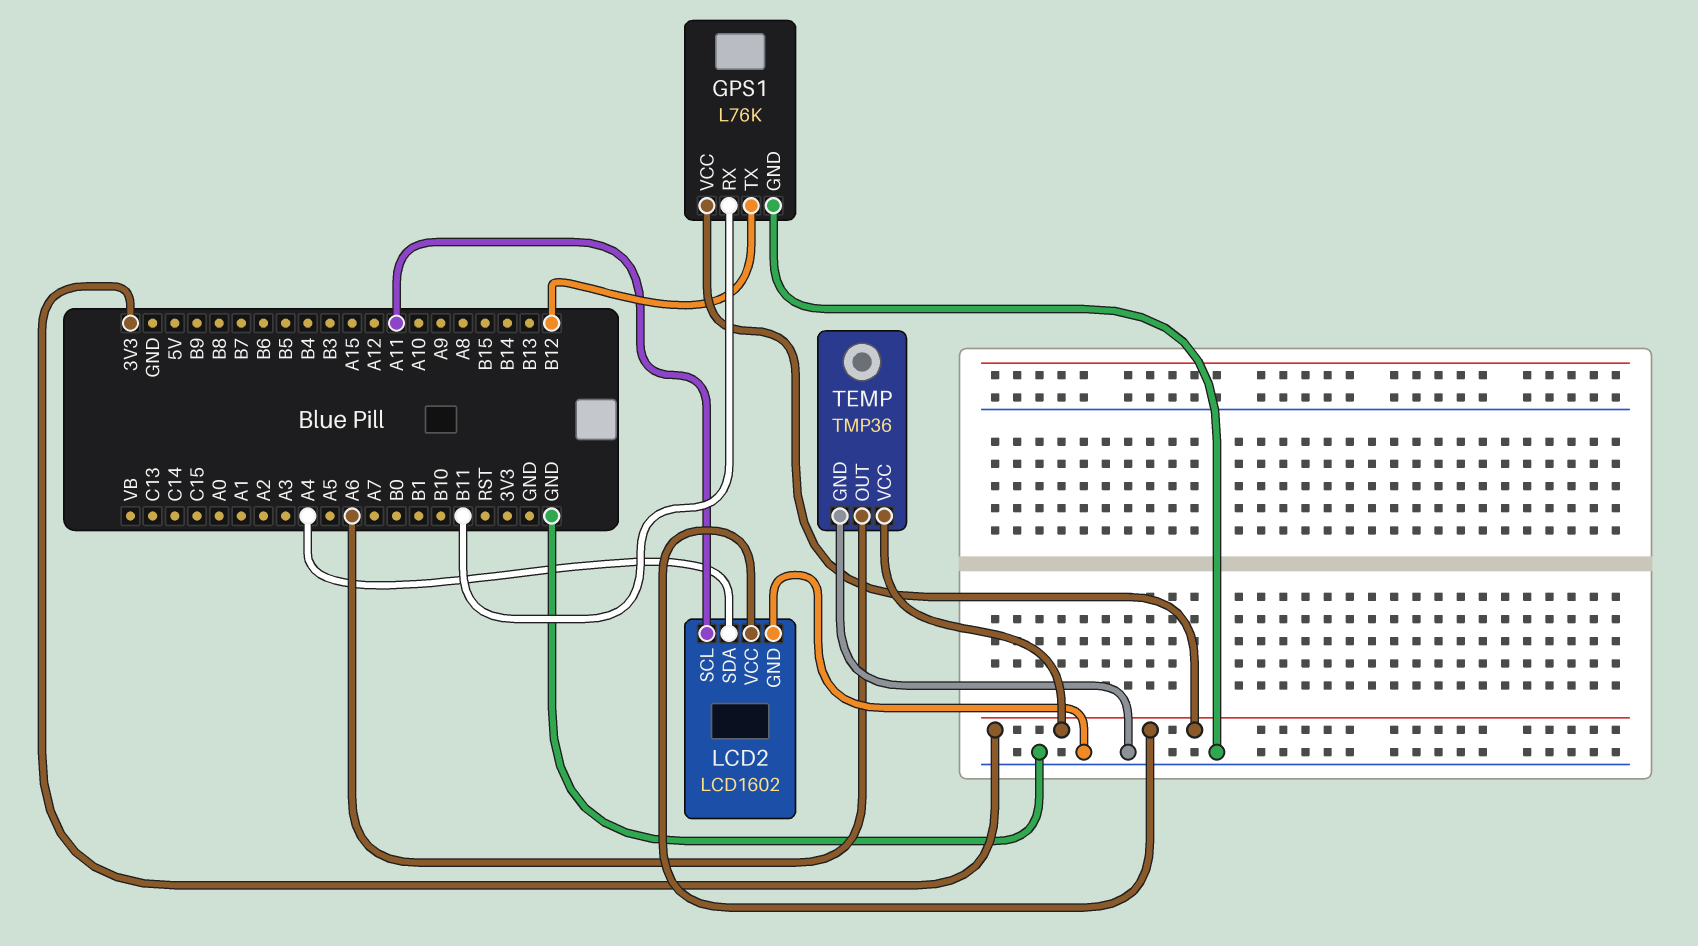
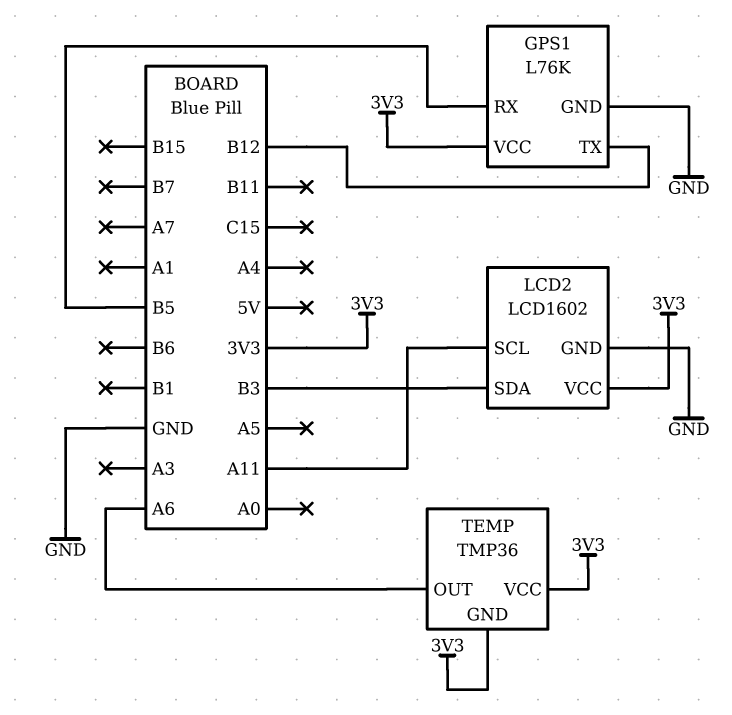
GPS1 pin RX: B11 -> B5
LCD2 pin SDA: A4 -> B3
TEMP pin GND: GND -> 3V3

